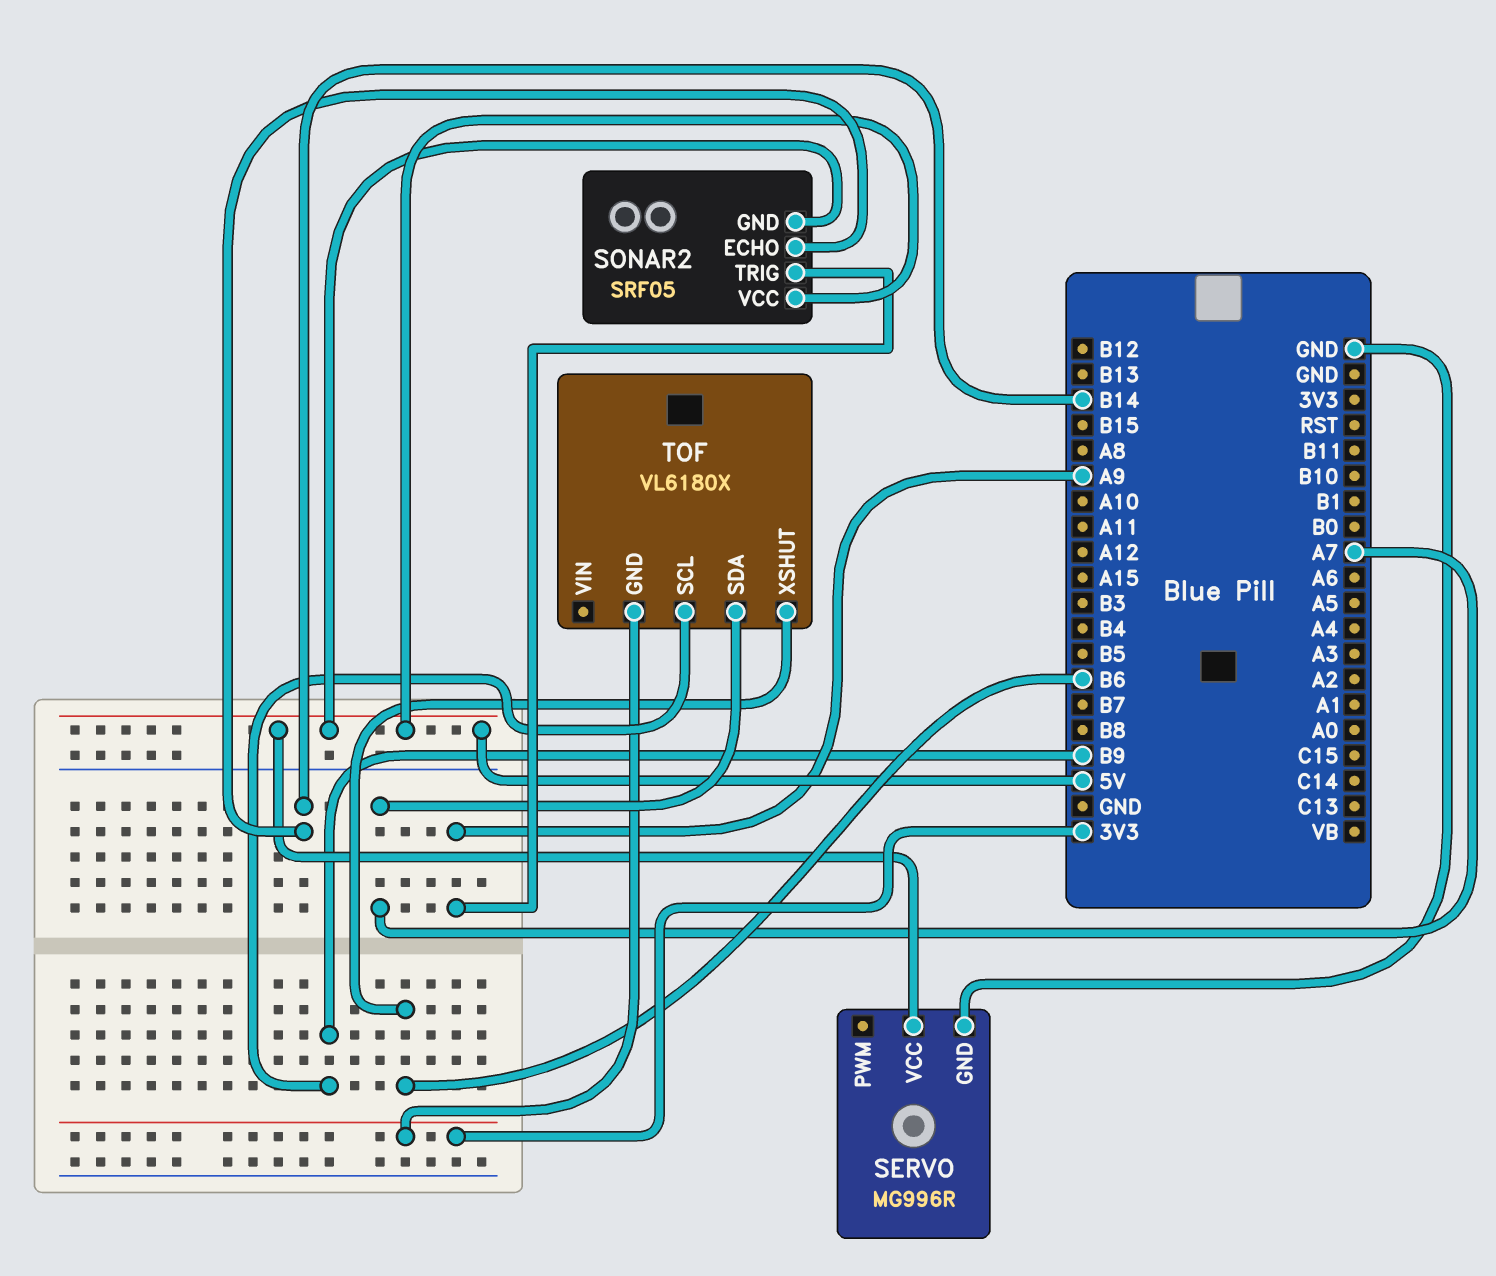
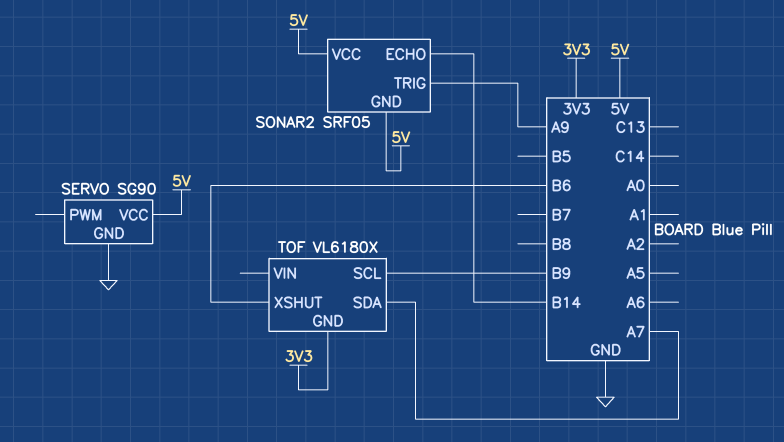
SERVO: MG996R -> SG90

